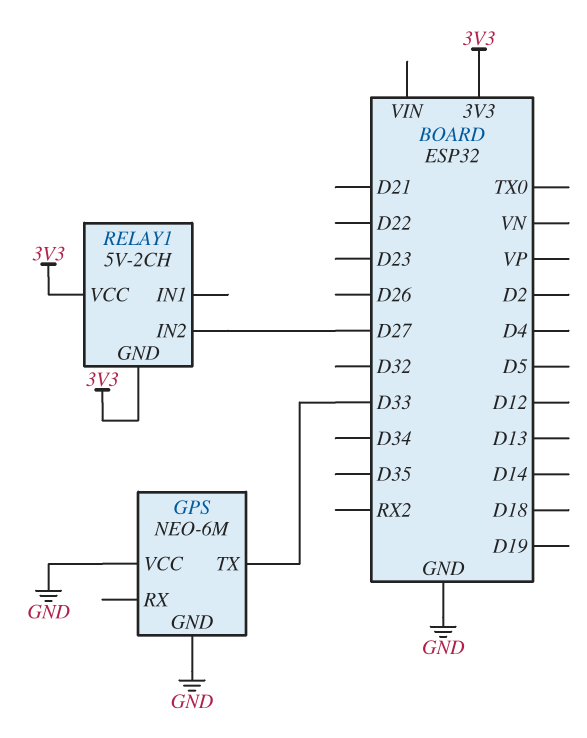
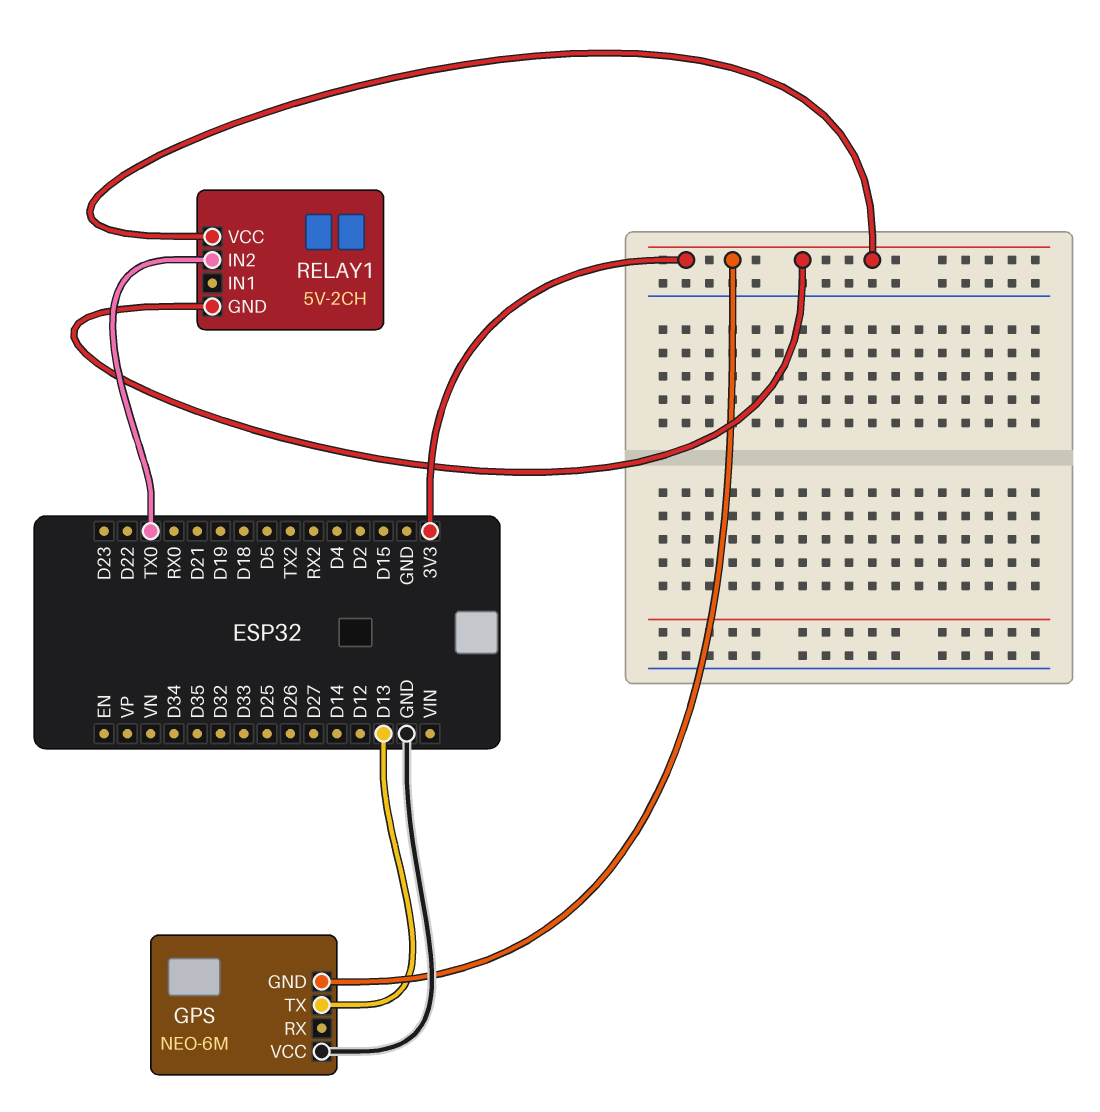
GPS pin GND: GND -> 3V3
GPS pin TX: D33 -> D13
RELAY1 pin IN2: D27 -> TX0

